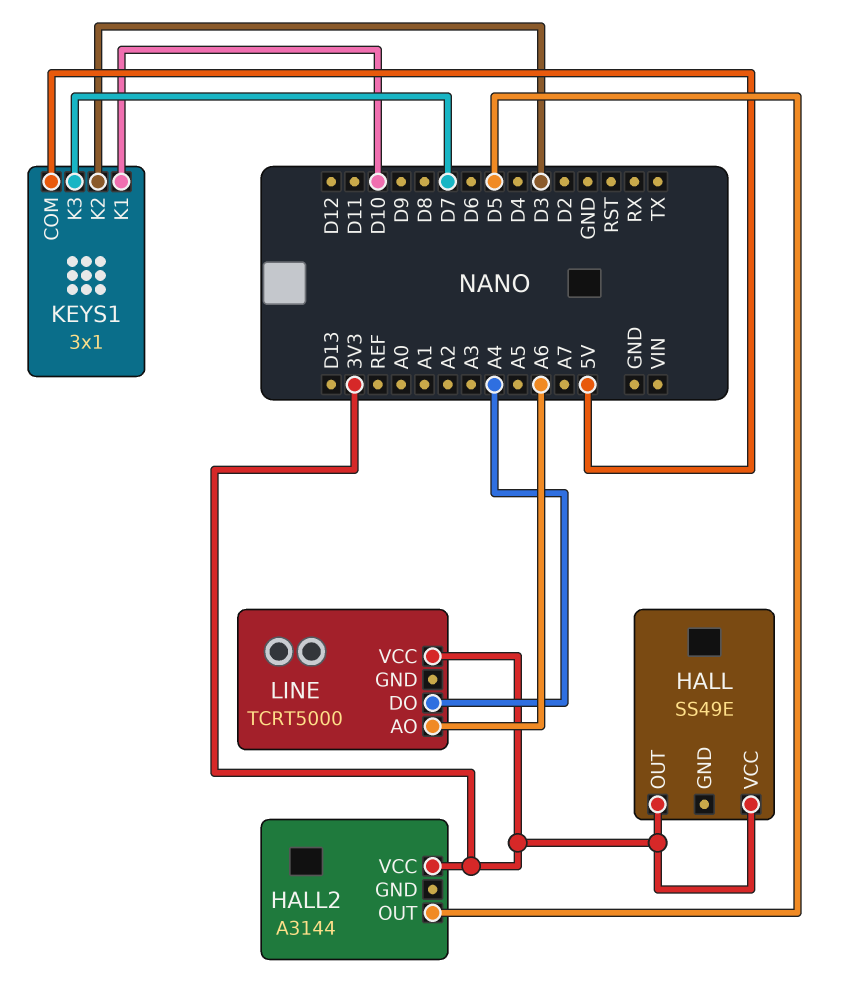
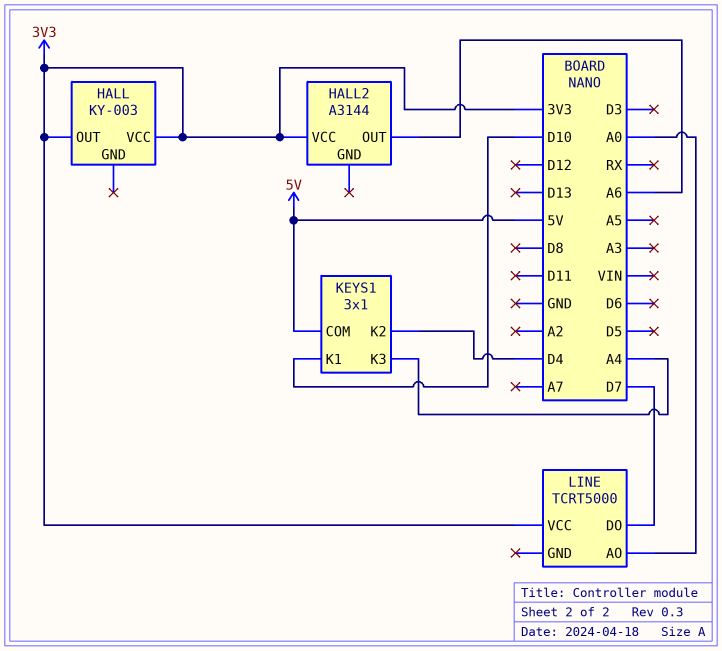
HALL: SS49E -> KY-003
HALL2 pin OUT: D5 -> A6
KEYS1 pin K2: D3 -> D4
KEYS1 pin K3: D7 -> A4
LINE pin AO: A6 -> A0
LINE pin DO: A4 -> D7

